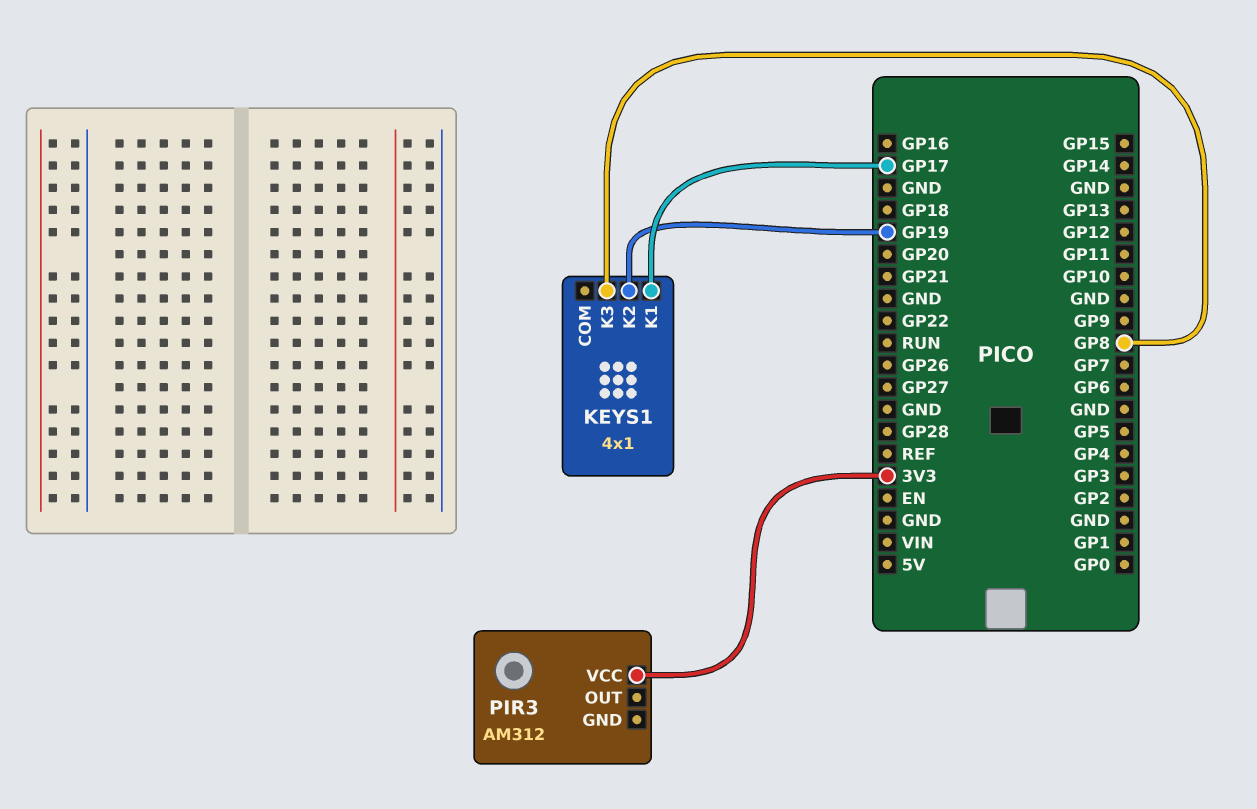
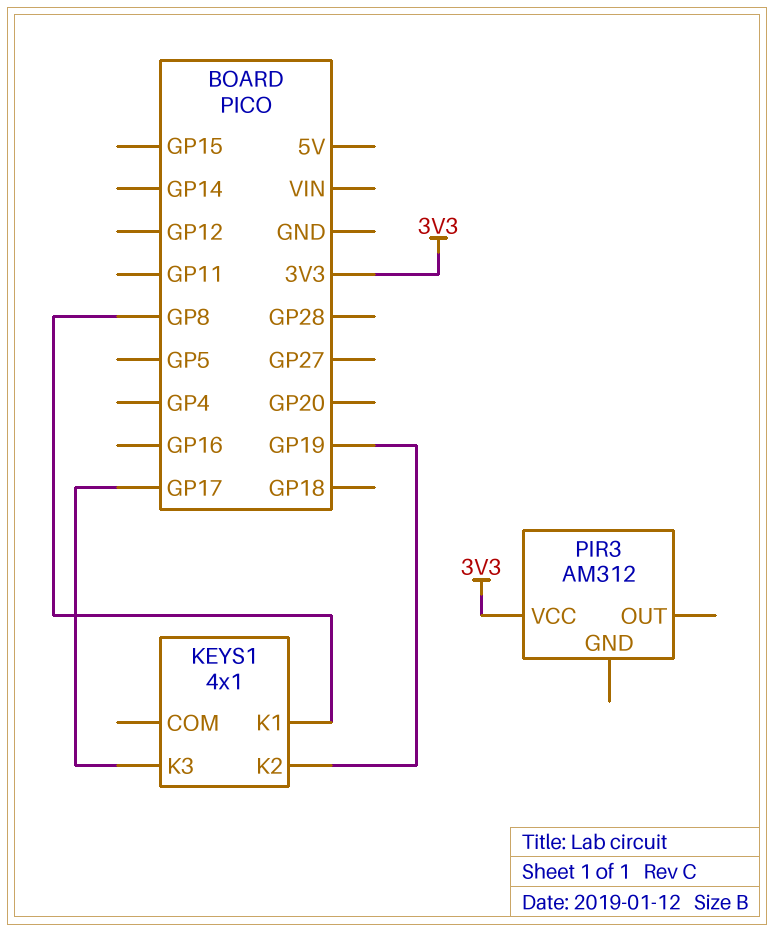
KEYS1 pin K1: GP17 -> GP8
KEYS1 pin K3: GP8 -> GP17

